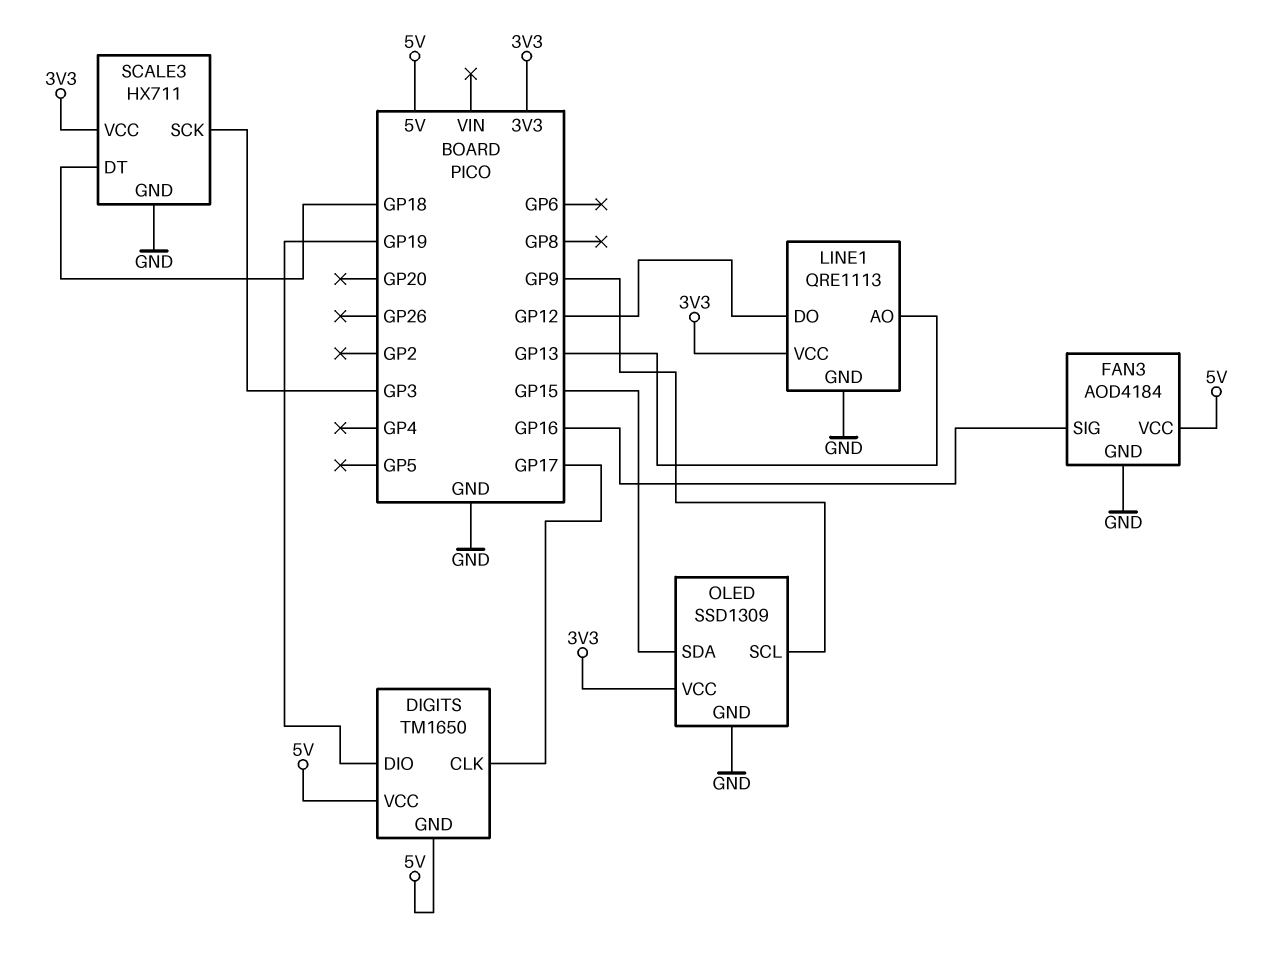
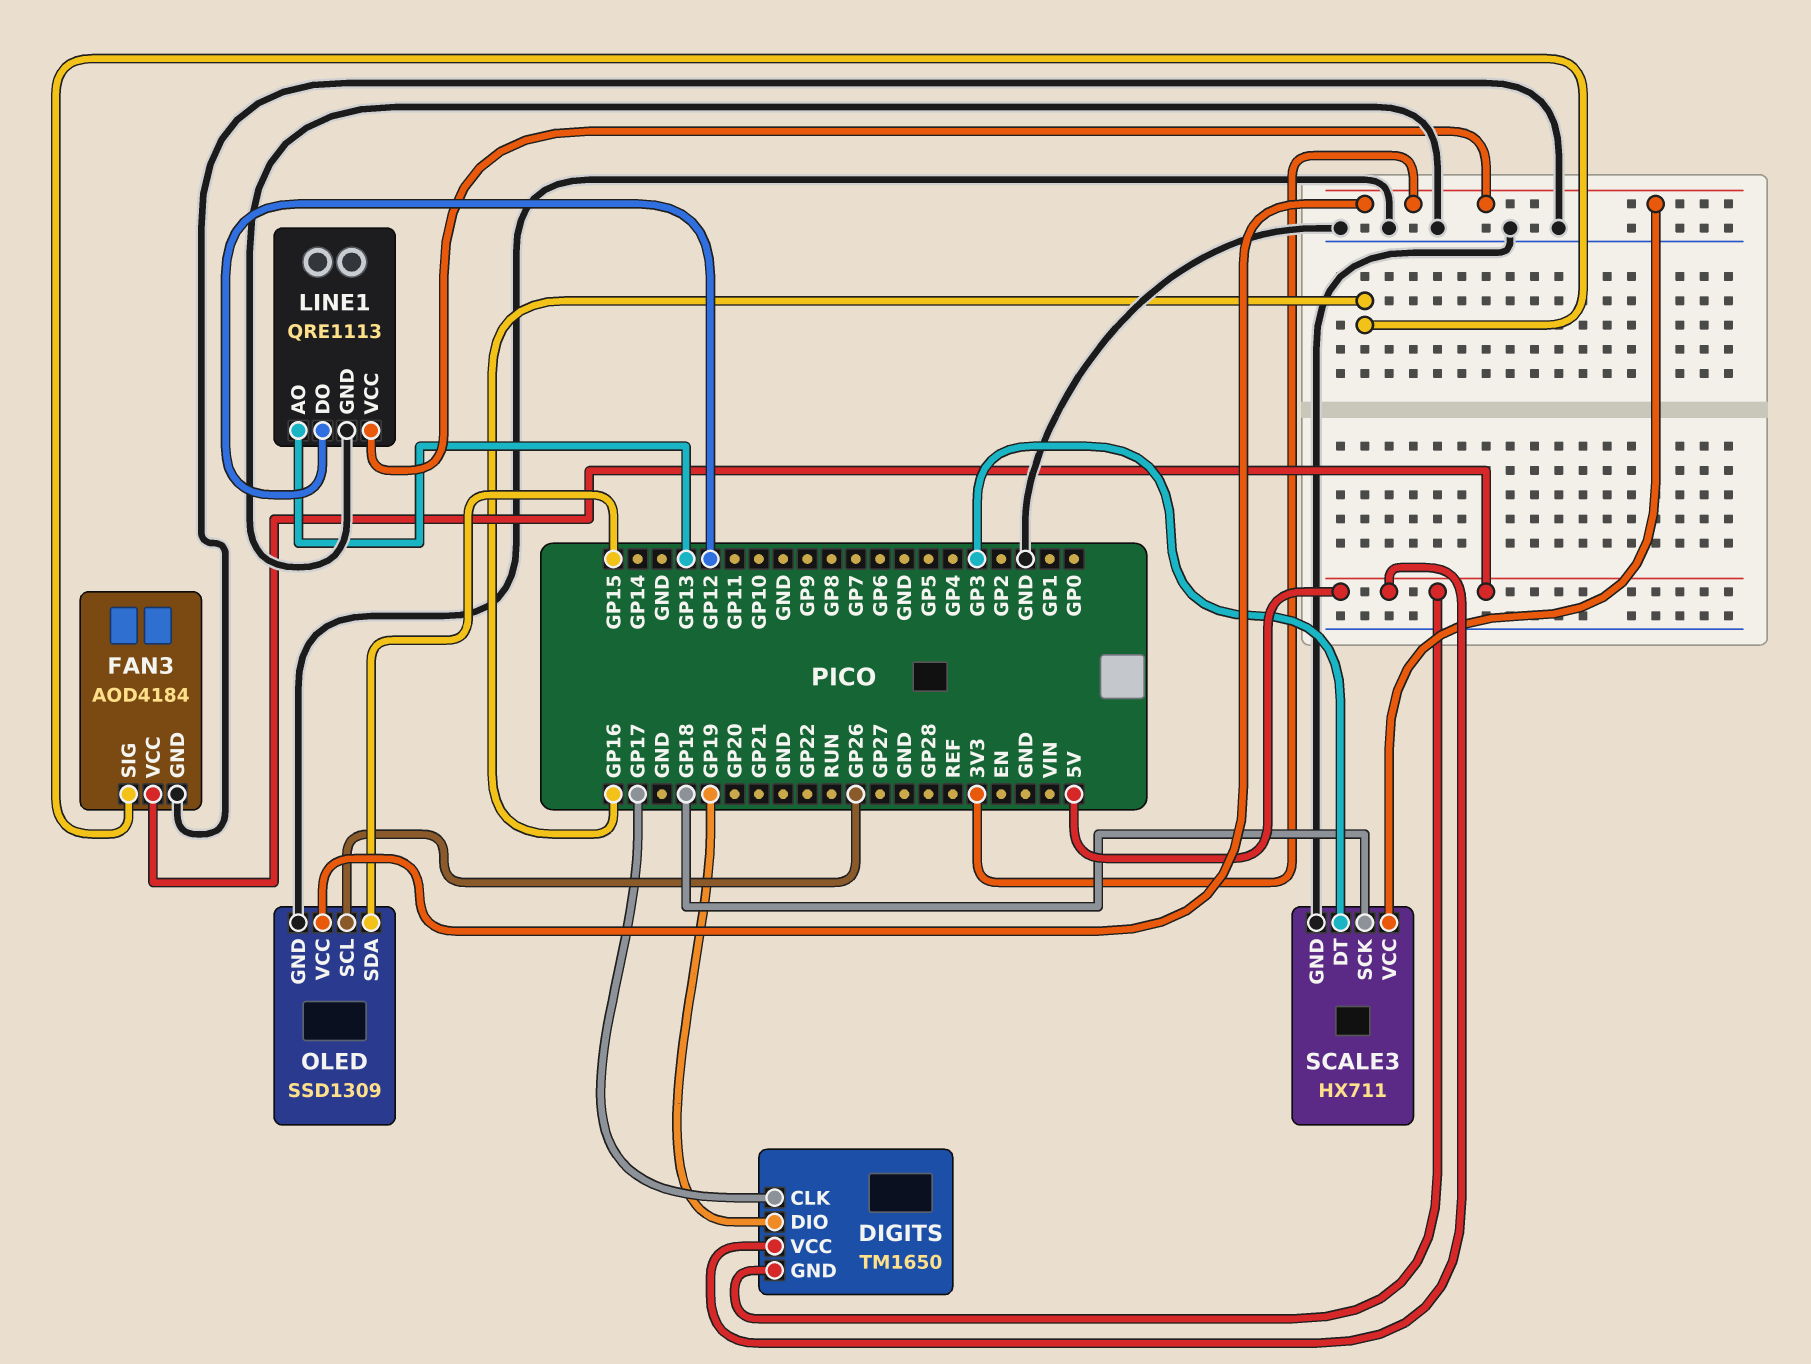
OLED pin SCL: GP9 -> GP26
SCALE3 pin DT: GP18 -> GP3
SCALE3 pin SCK: GP3 -> GP18

